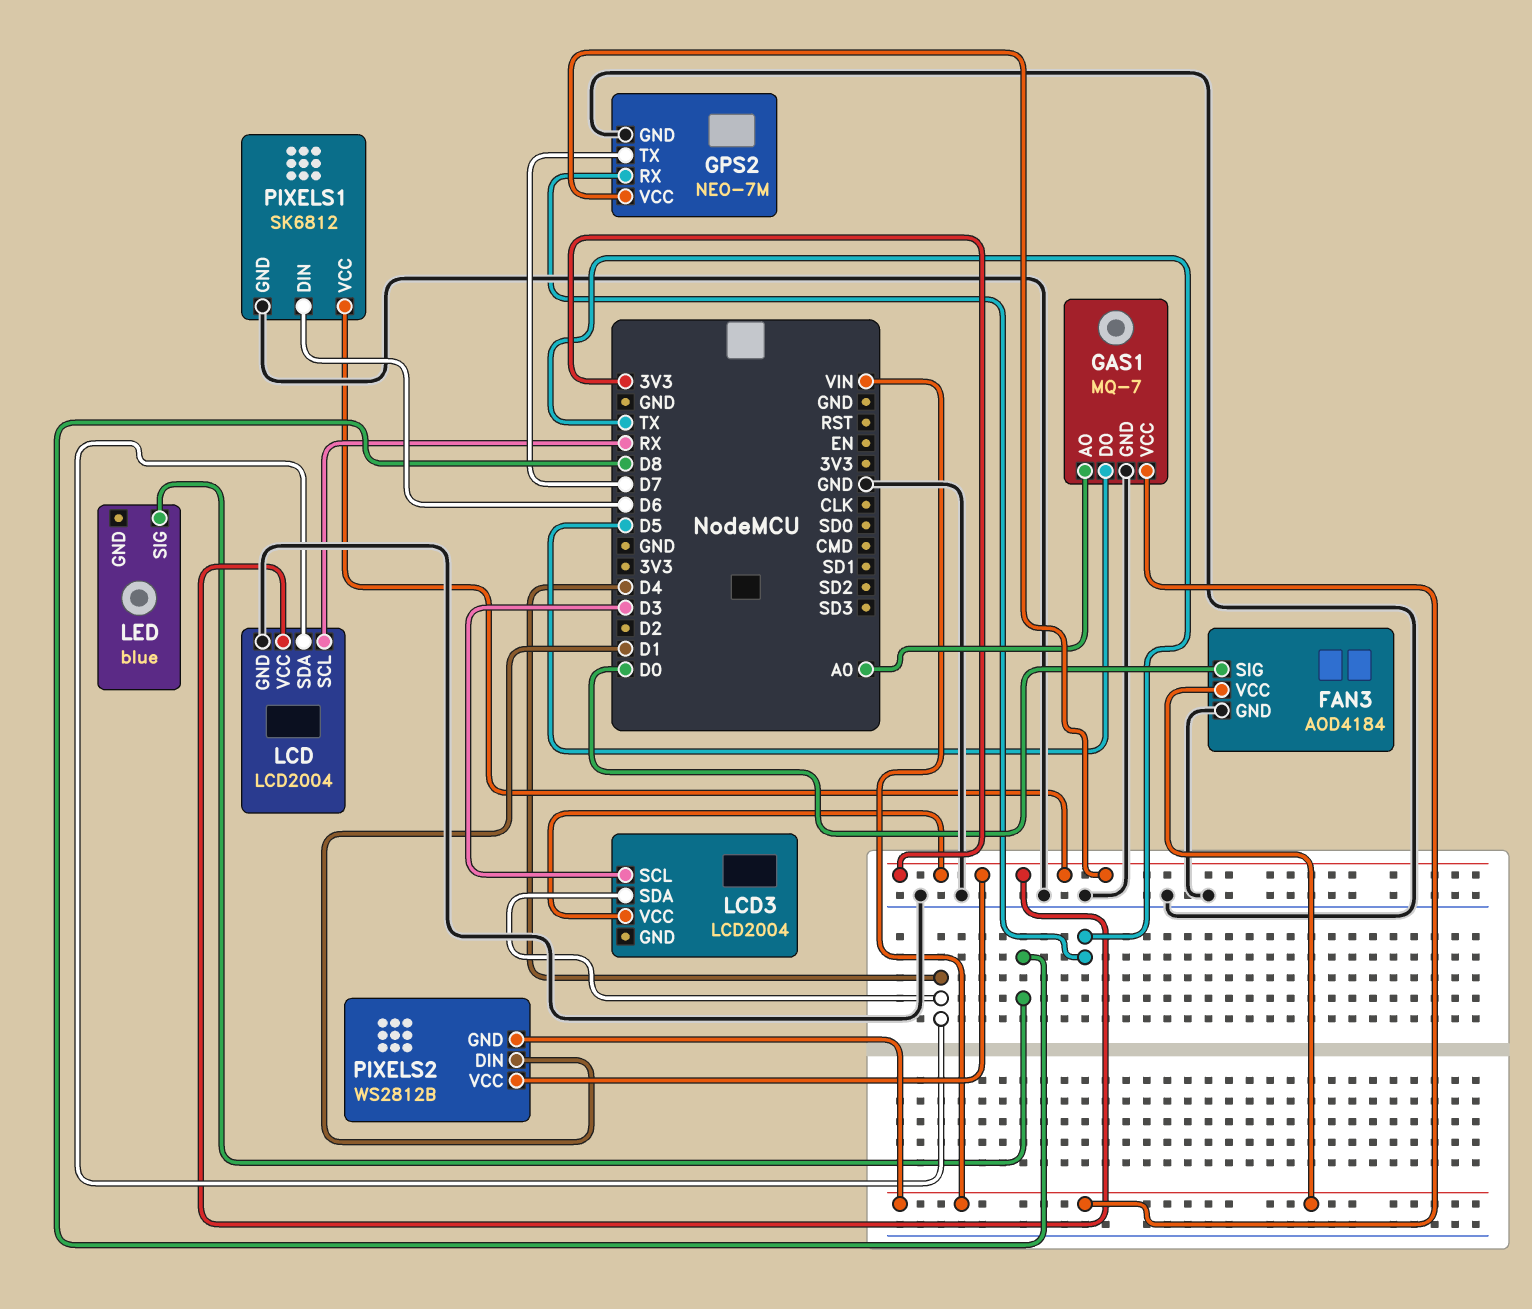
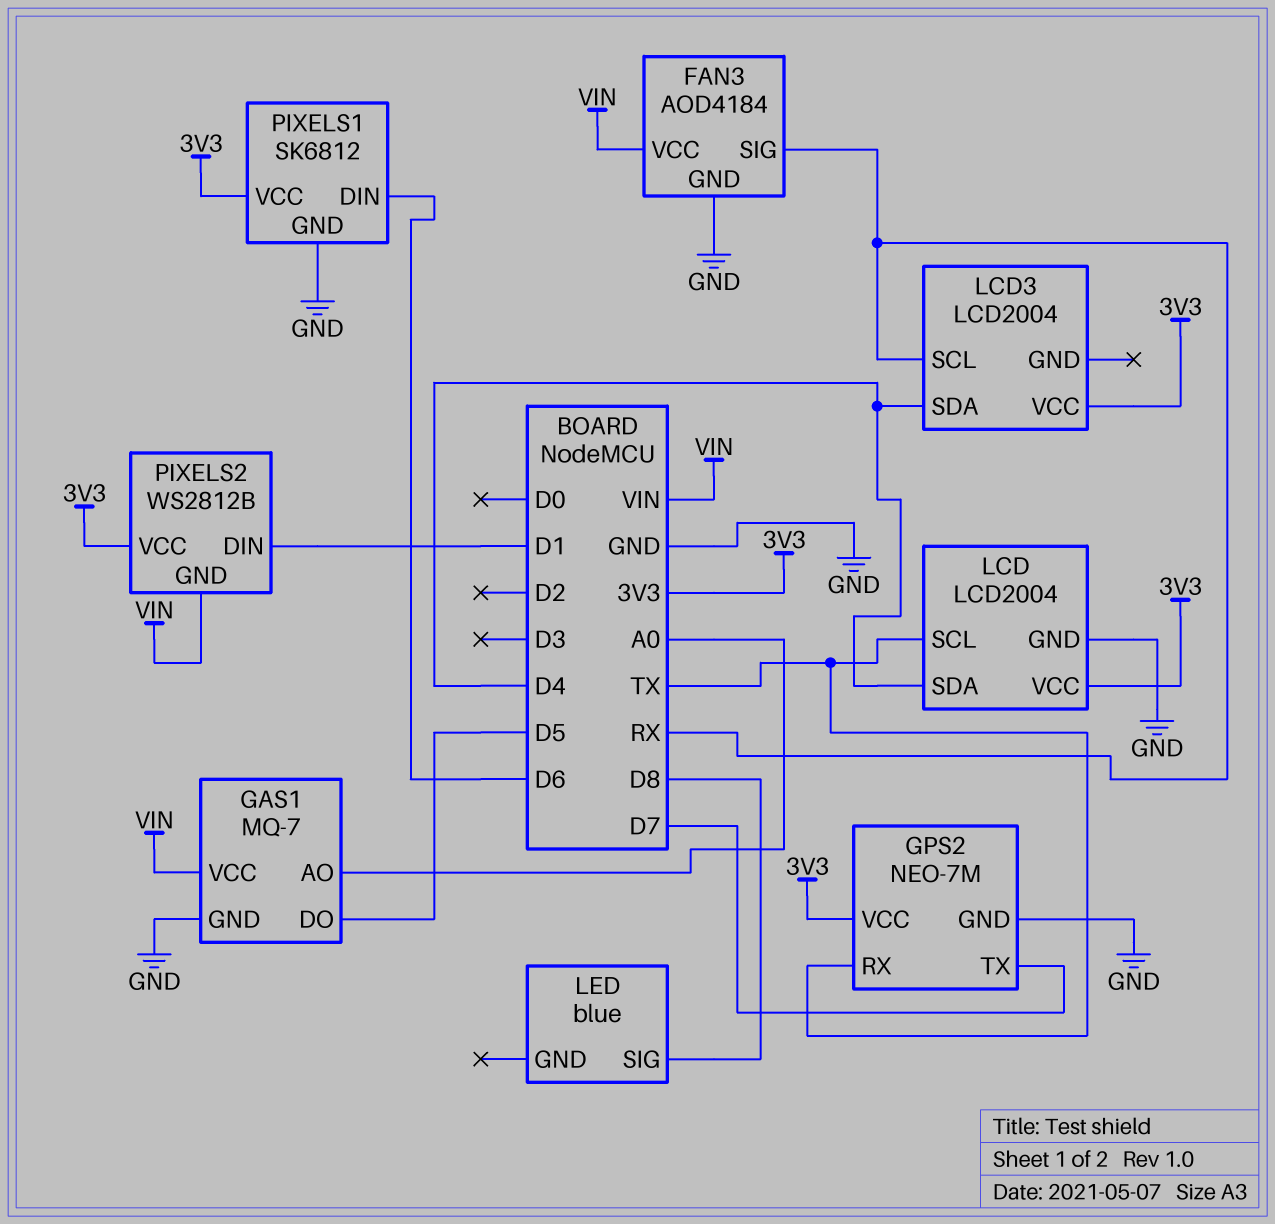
FAN3 pin SIG: D0 -> RX
LCD pin SCL: RX -> TX
LCD3 pin SCL: D3 -> RX

